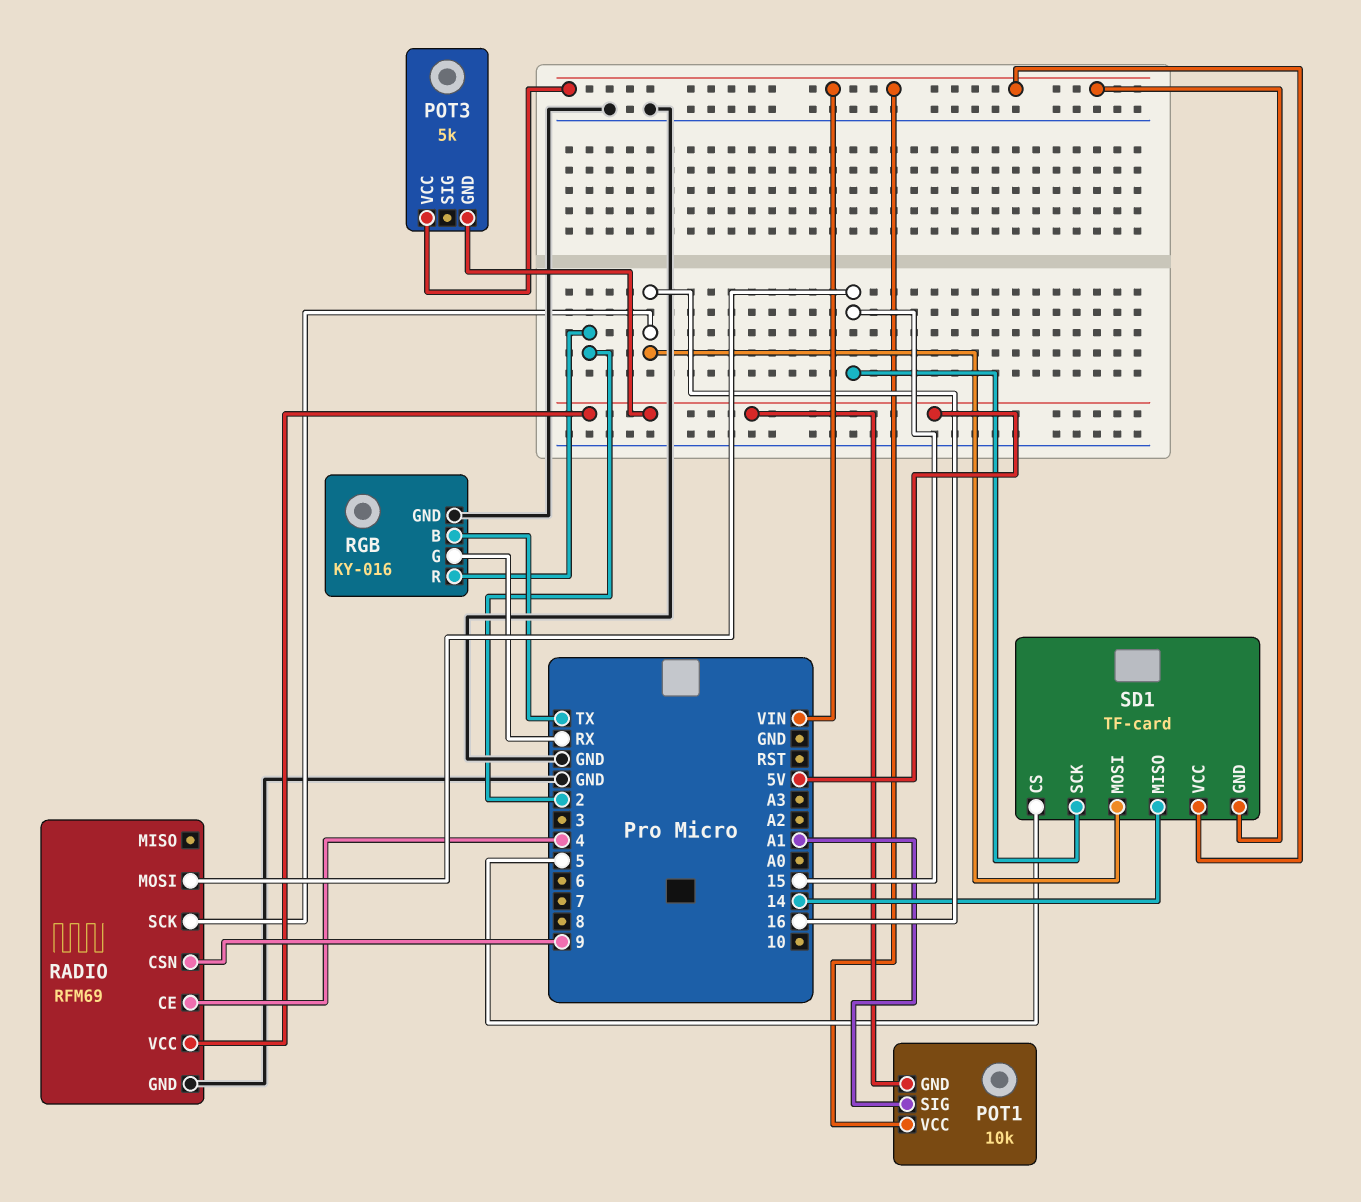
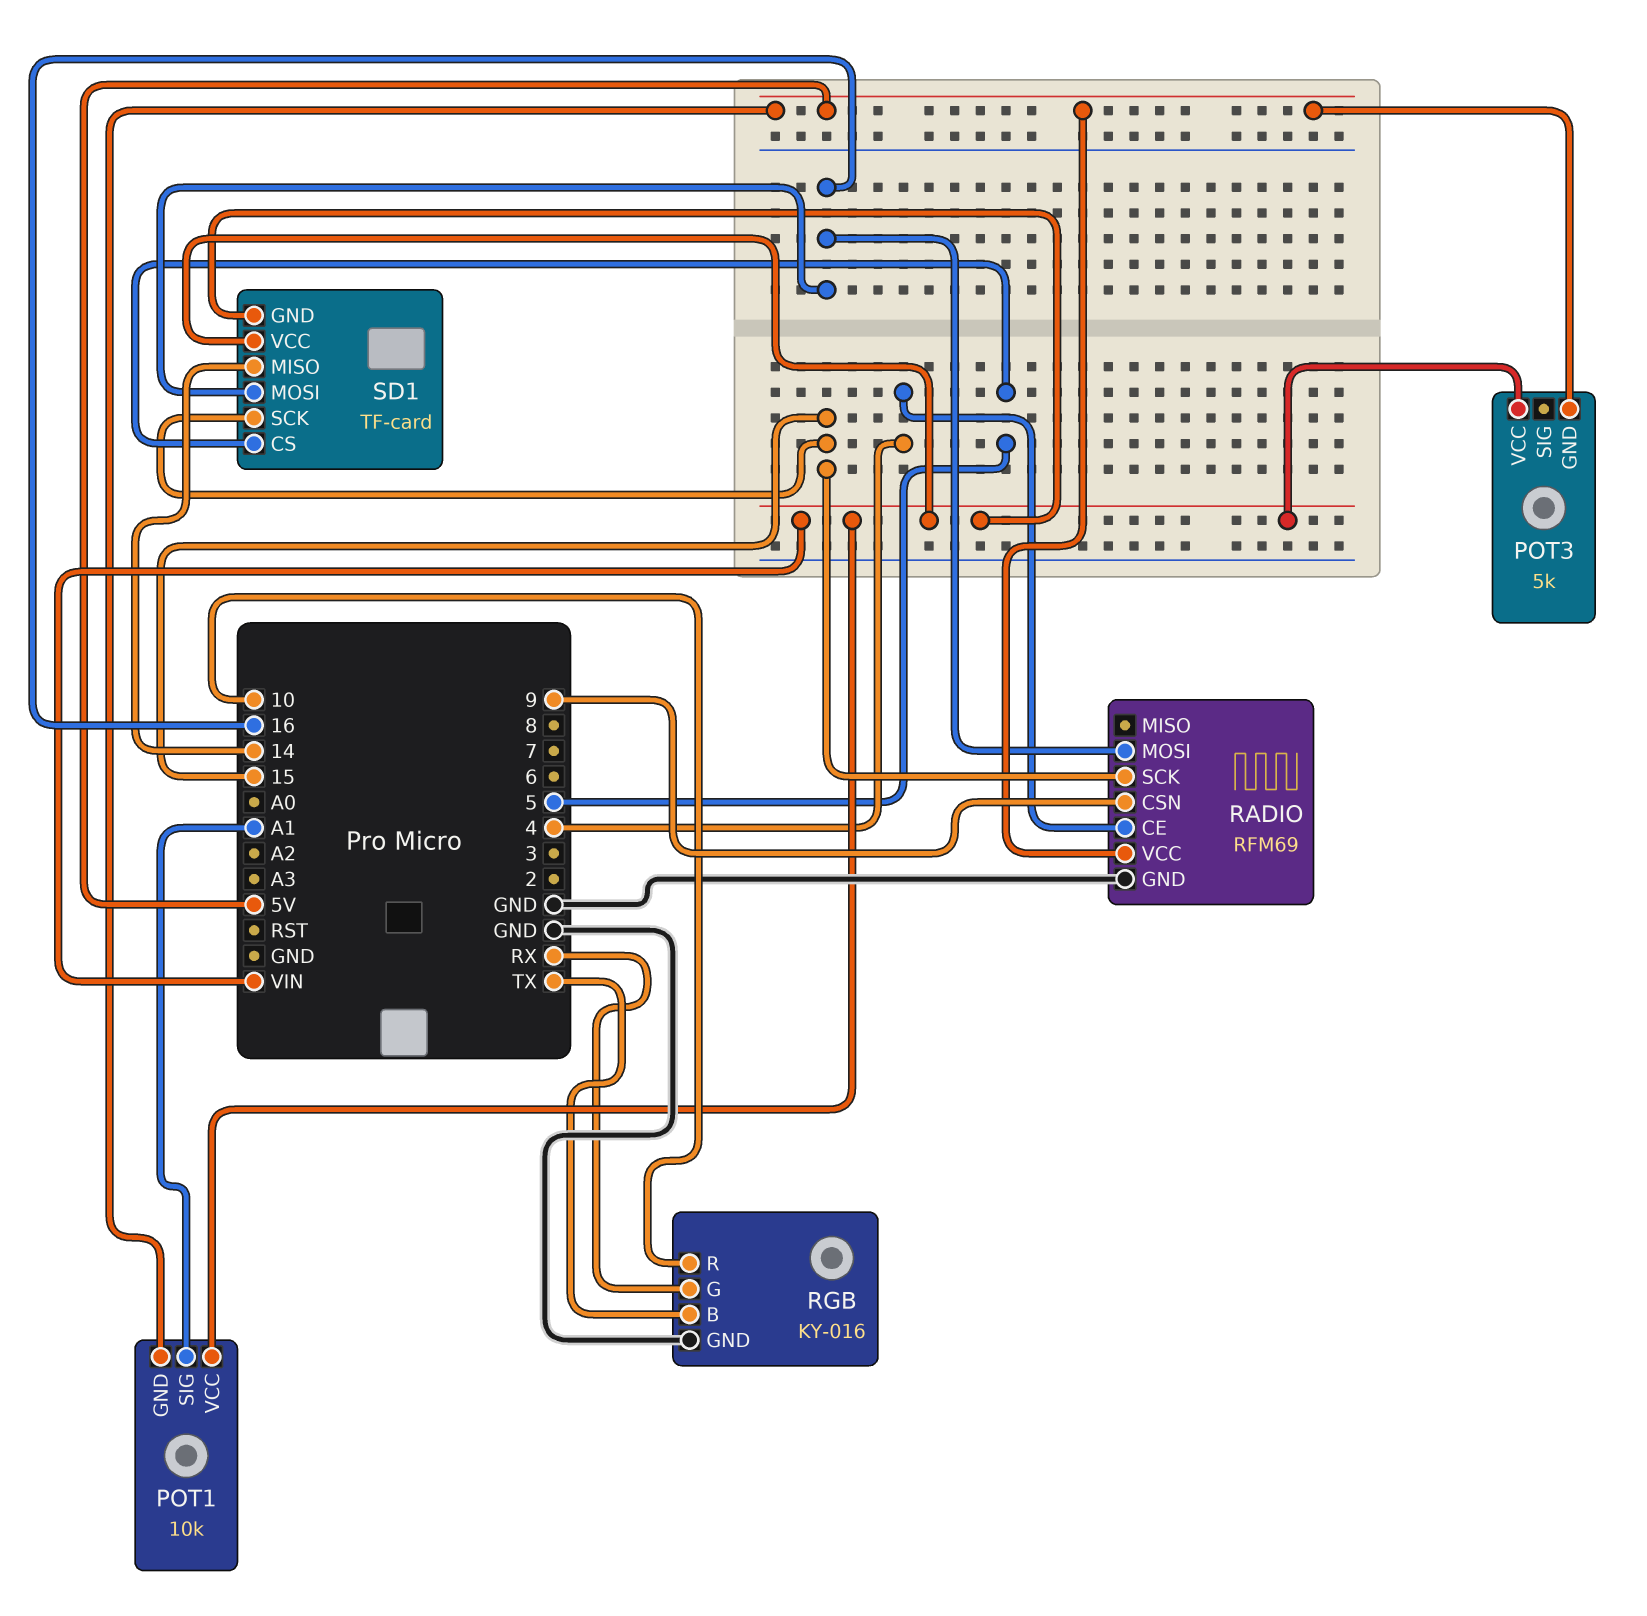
RADIO pin MOSI: 15 -> 16
RADIO pin SCK: 16 -> 15
RGB pin R: 2 -> 10

